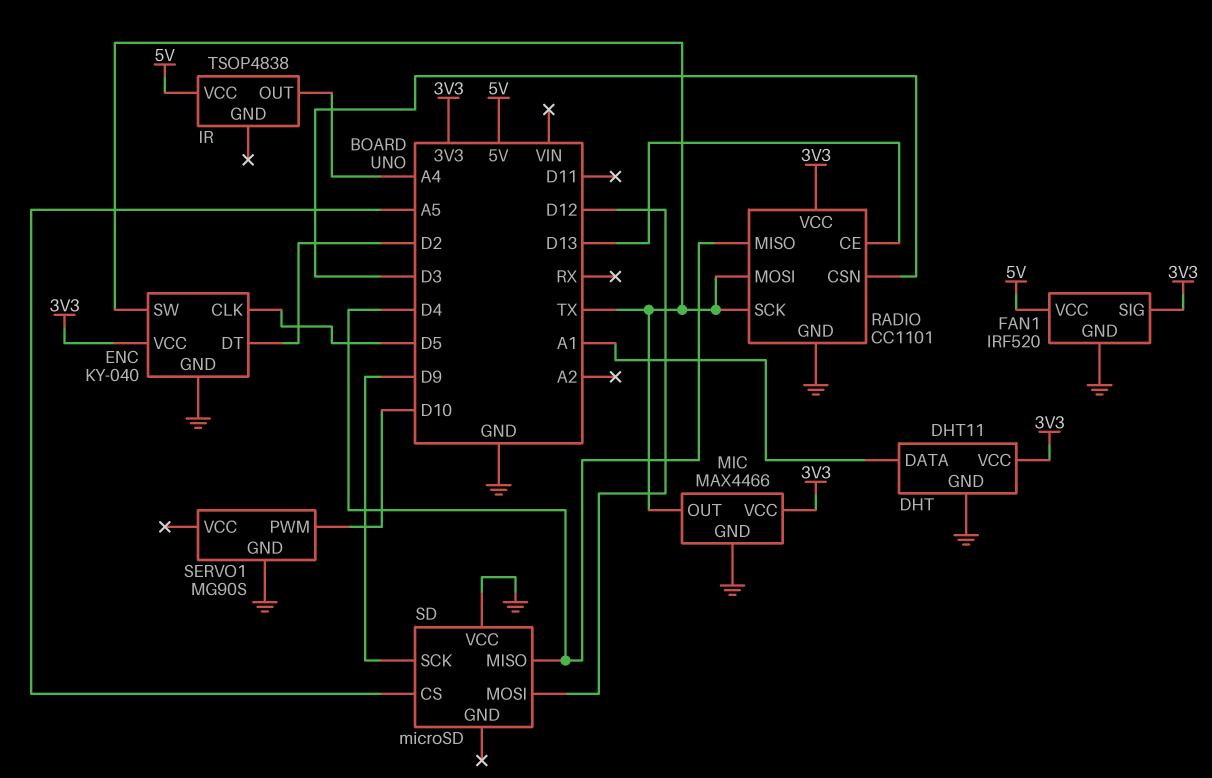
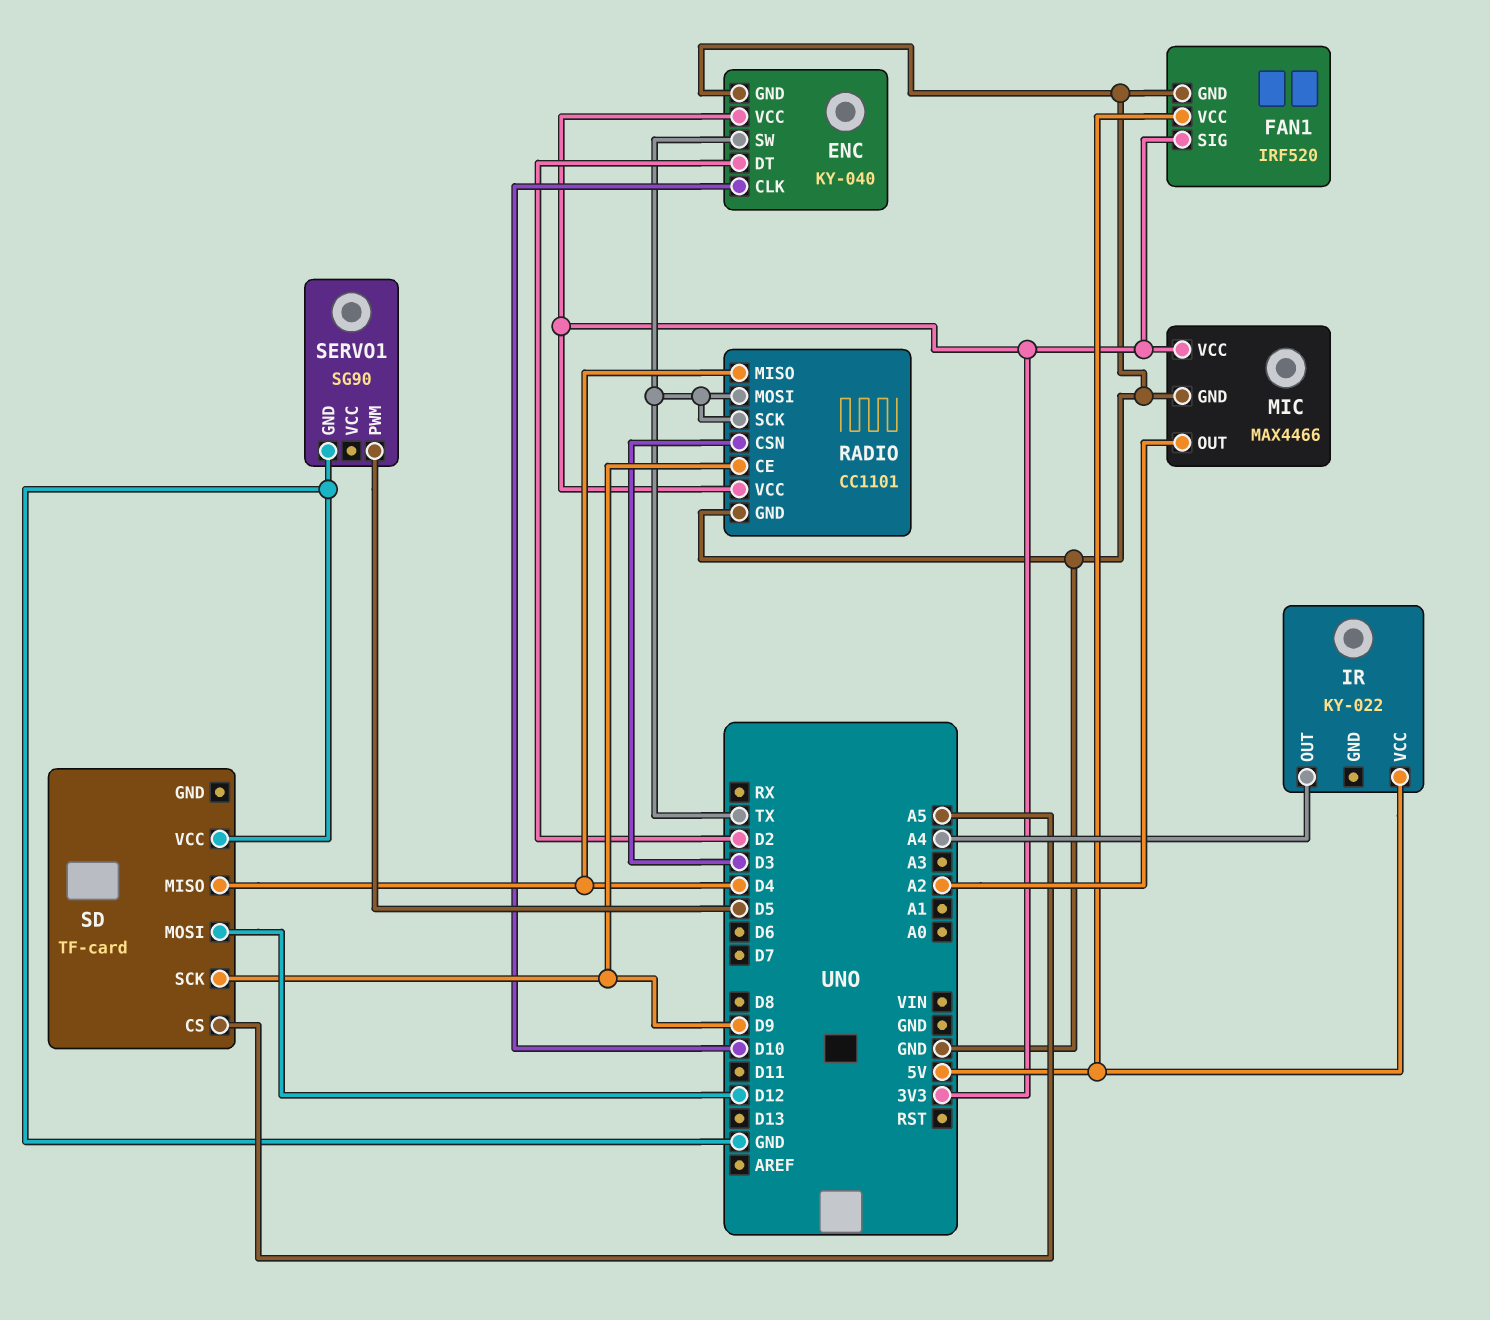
DHT: DHT11 -> none
DHT pin DATA: A1 -> none
DHT pin GND: GND -> none
DHT pin VCC: 3V3 -> none
ENC pin CLK: D5 -> D10
IR: TSOP4838 -> KY-022
MIC pin OUT: TX -> A2
RADIO pin CE: D13 -> D9
SD: microSD -> TF-card
SERVO1: MG90S -> SG90
SERVO1 pin PWM: D10 -> D5

